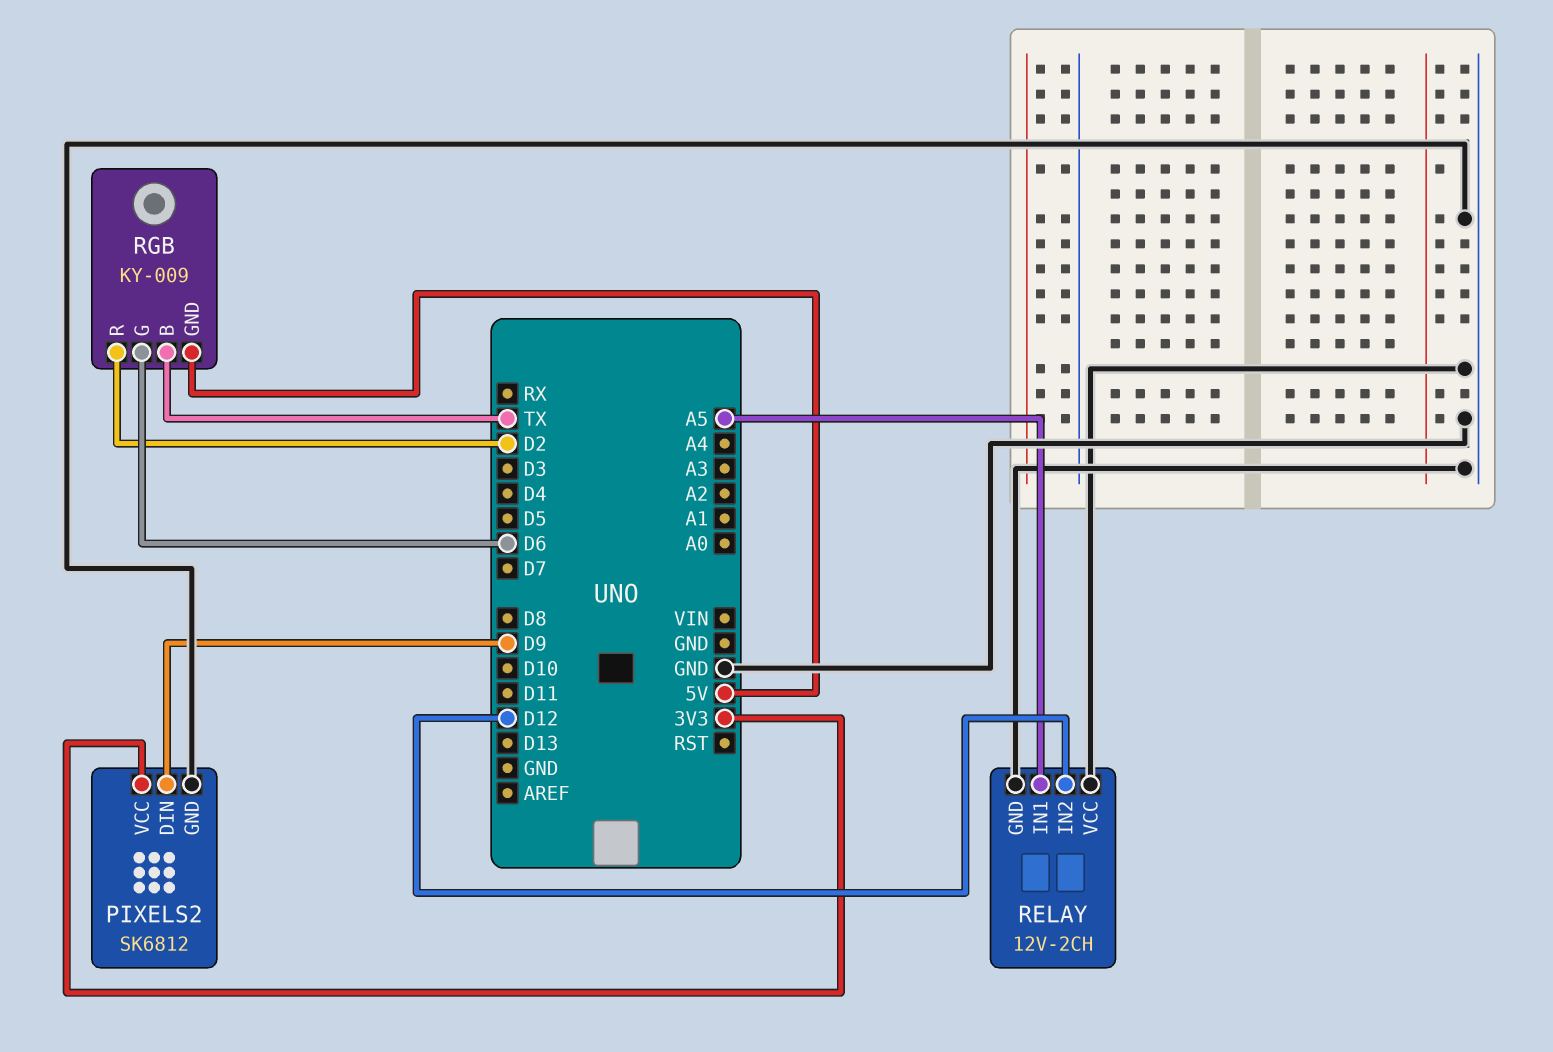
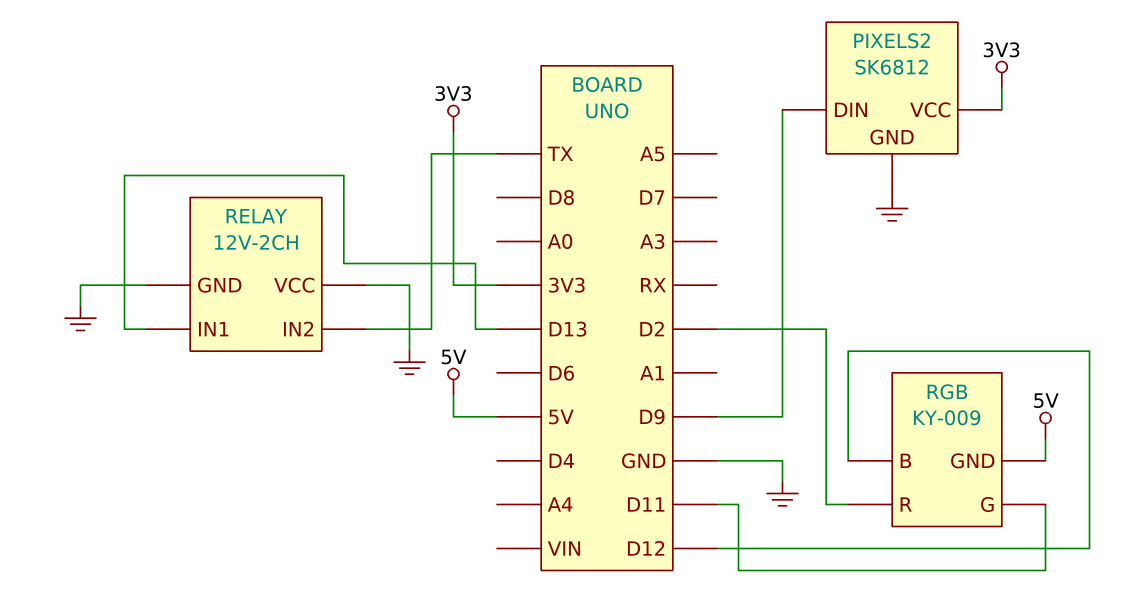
RELAY pin IN1: A5 -> D13
RELAY pin IN2: D12 -> TX
RGB pin B: TX -> D12
RGB pin G: D6 -> D11

